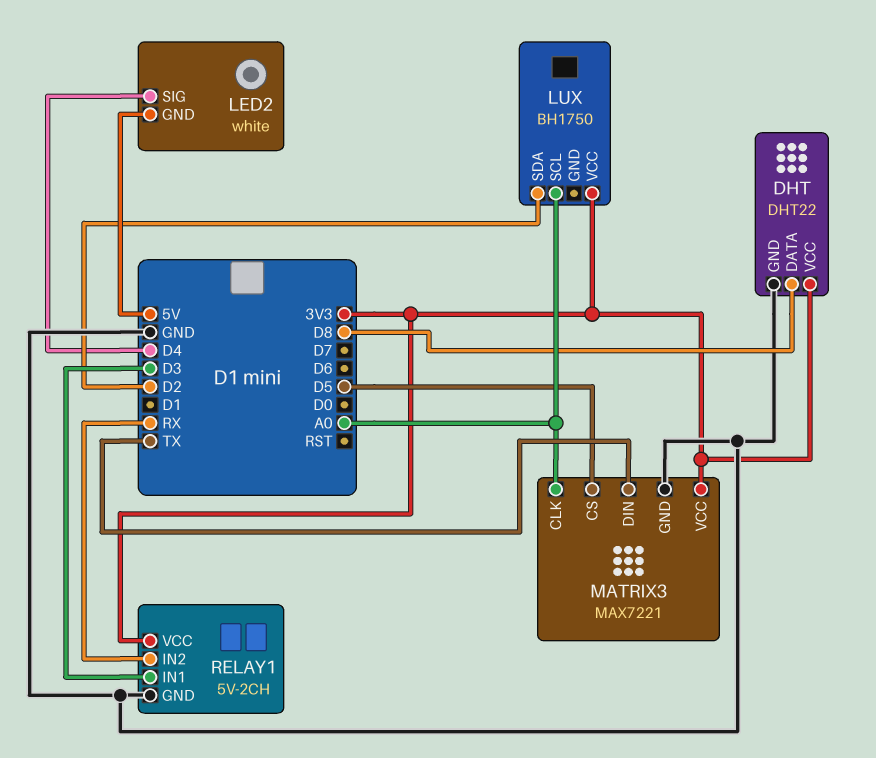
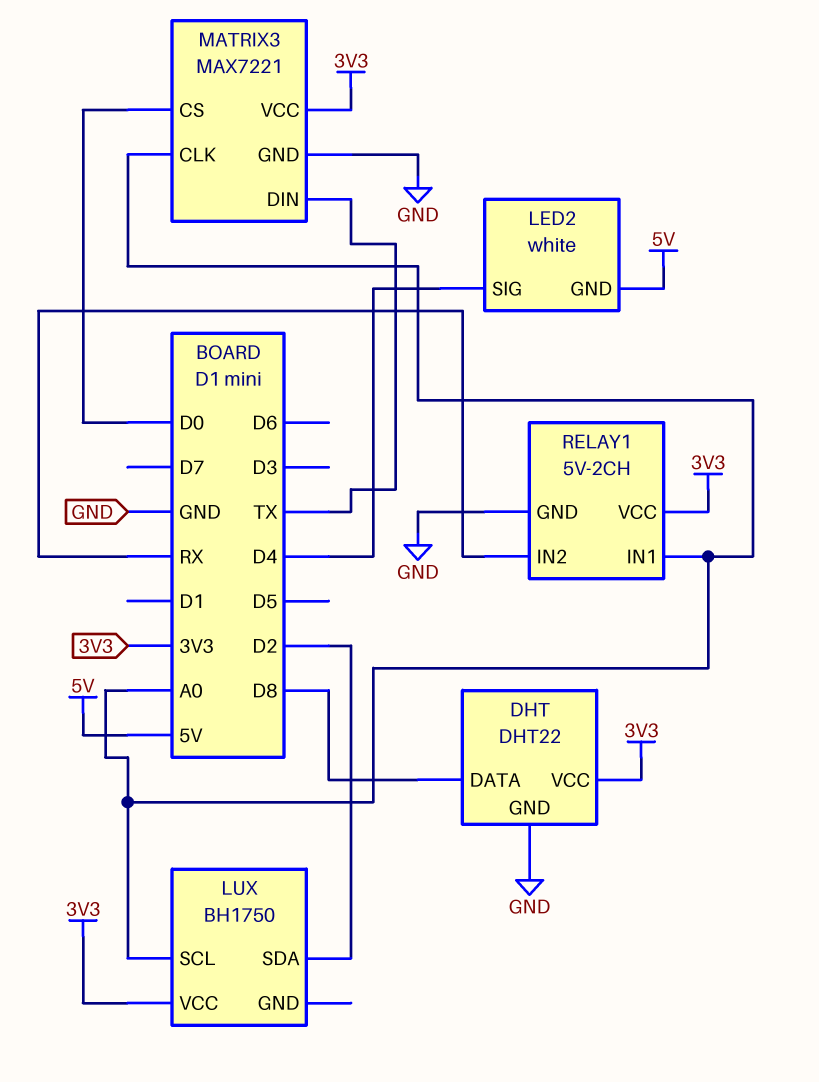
MATRIX3 pin CS: D5 -> D0
RELAY1 pin IN1: D3 -> A0

